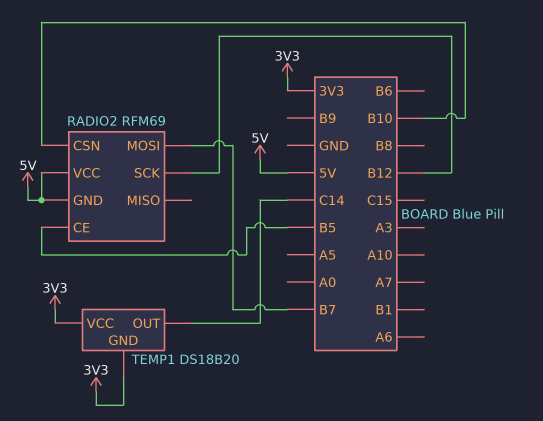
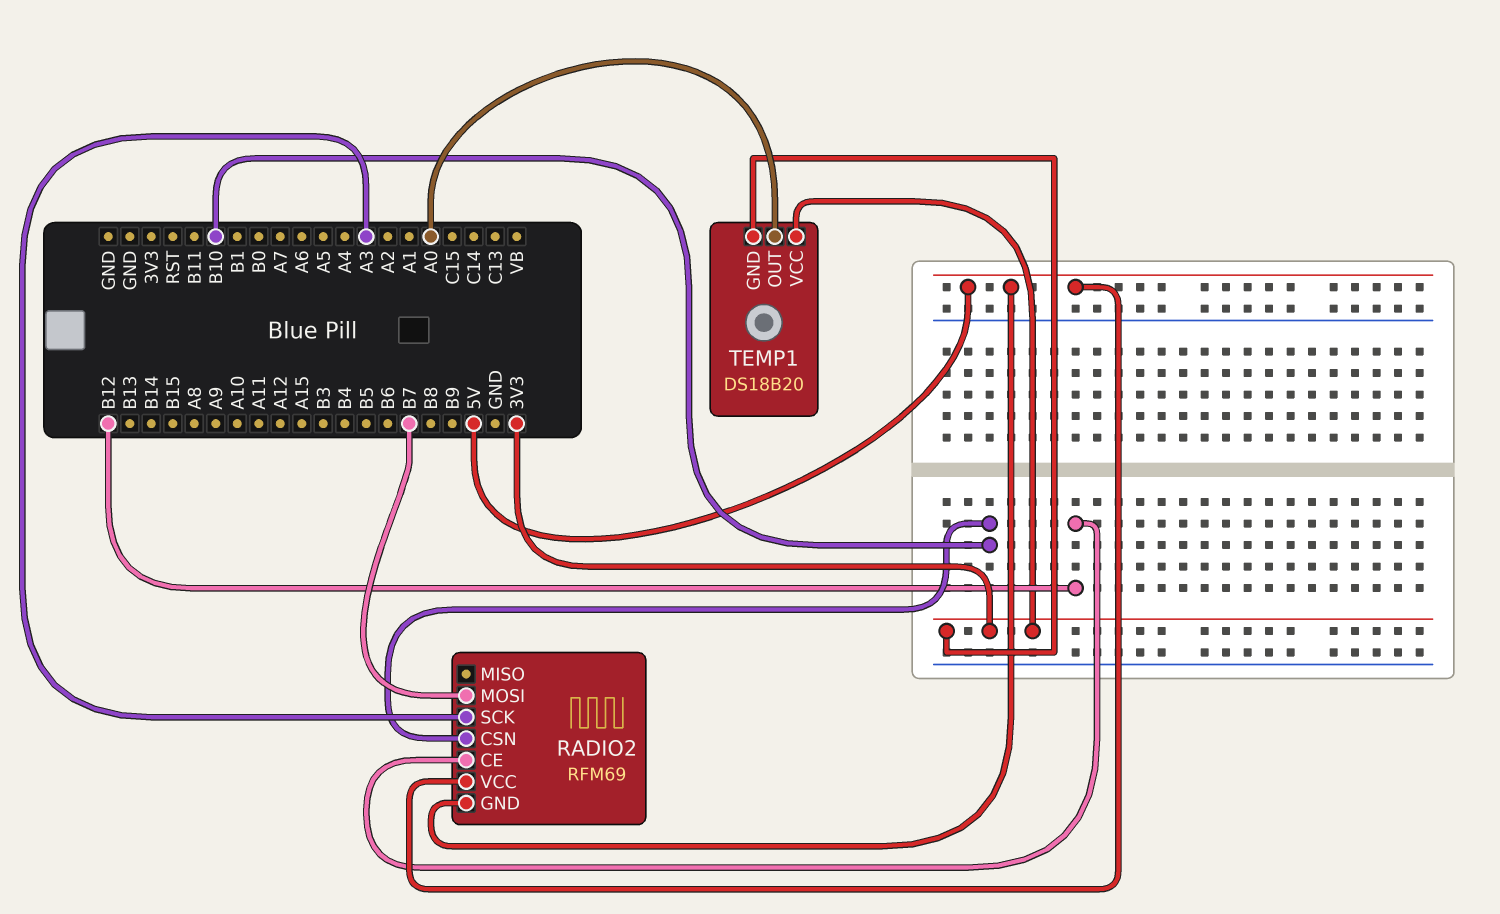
RADIO2 pin CE: B5 -> B12
RADIO2 pin SCK: B12 -> A3
TEMP1 pin OUT: C14 -> A0

